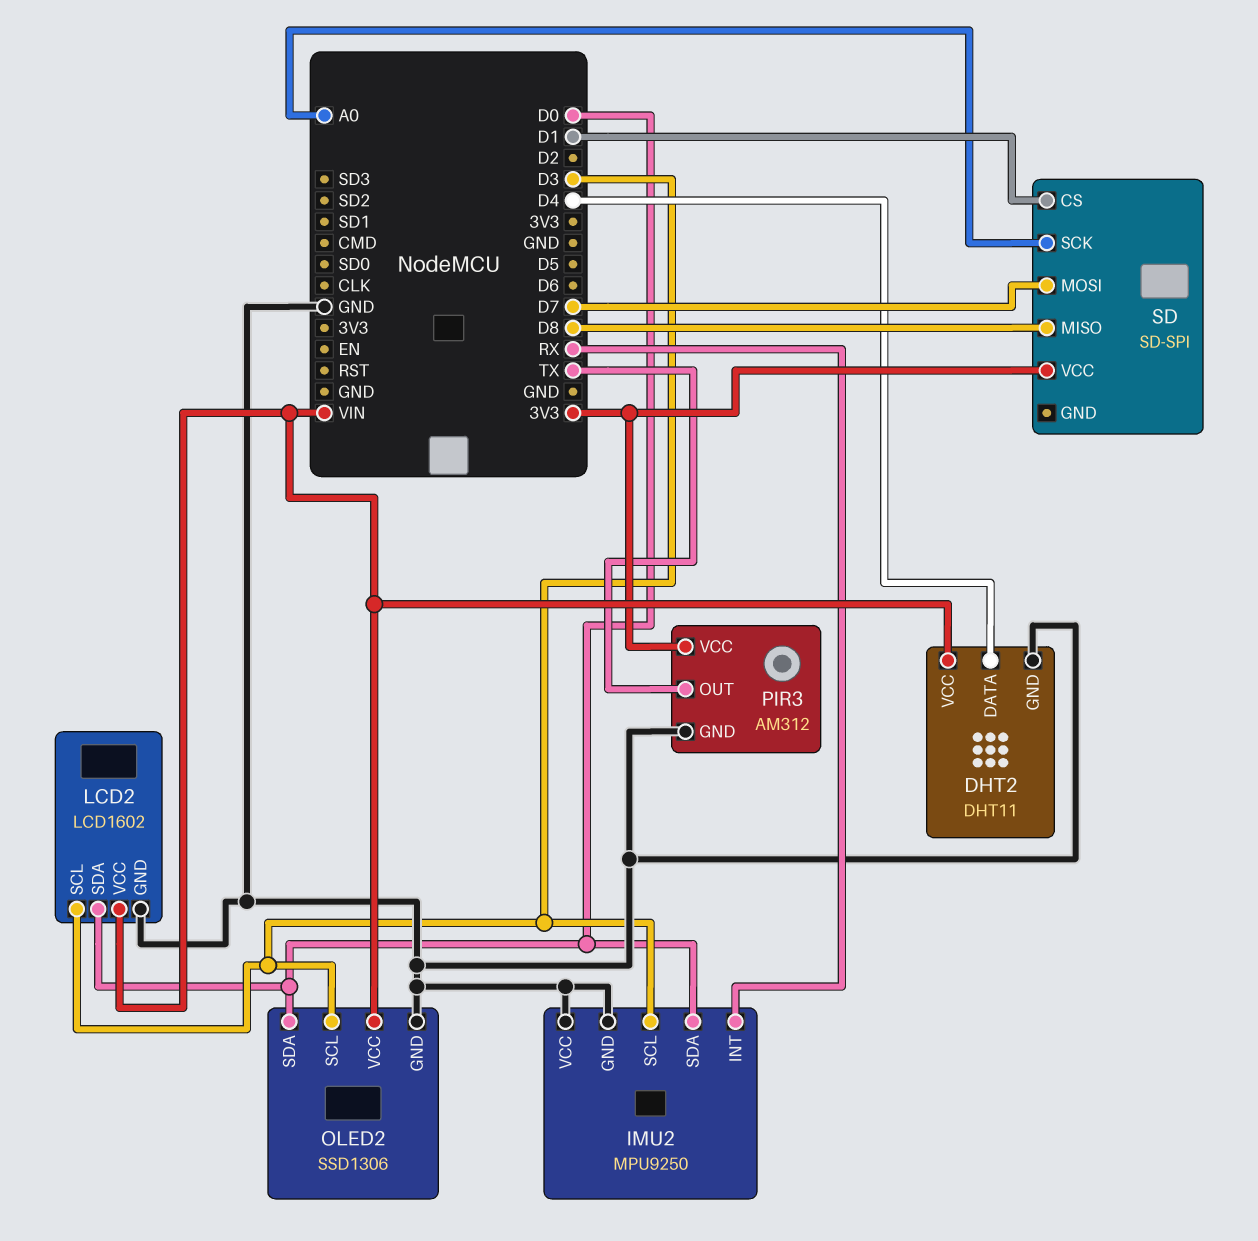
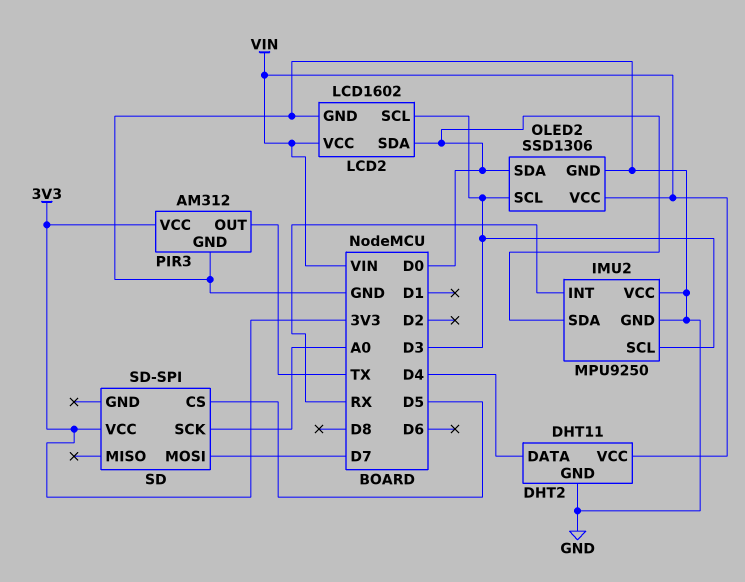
SD pin CS: D1 -> D5
SD pin MISO: D8 -> none

